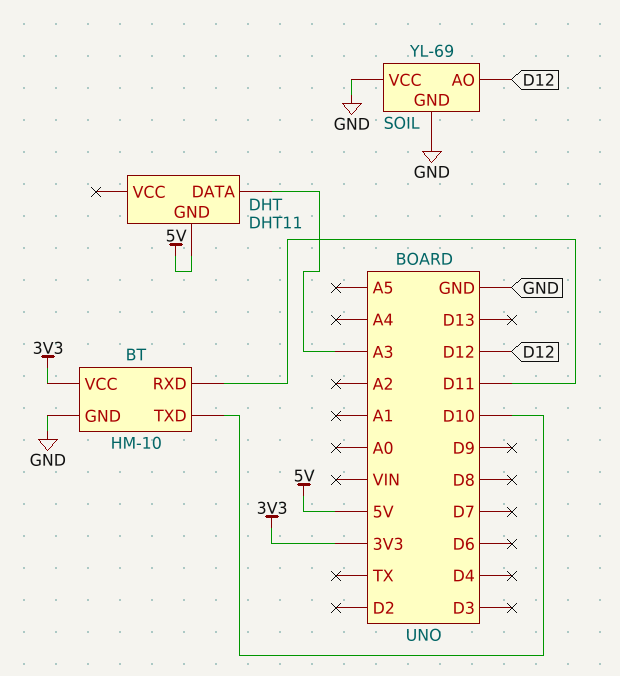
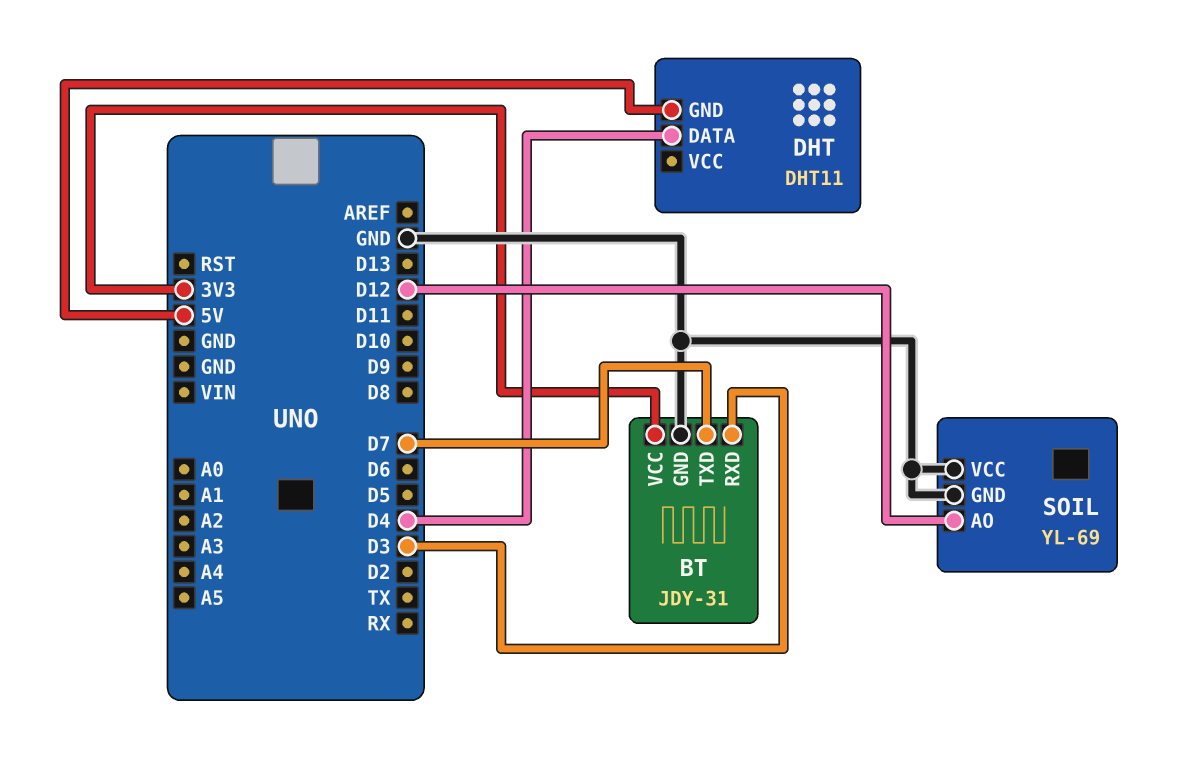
BT: HM-10 -> JDY-31
BT pin RXD: D11 -> D3
BT pin TXD: D10 -> D7
DHT pin DATA: A3 -> D4

